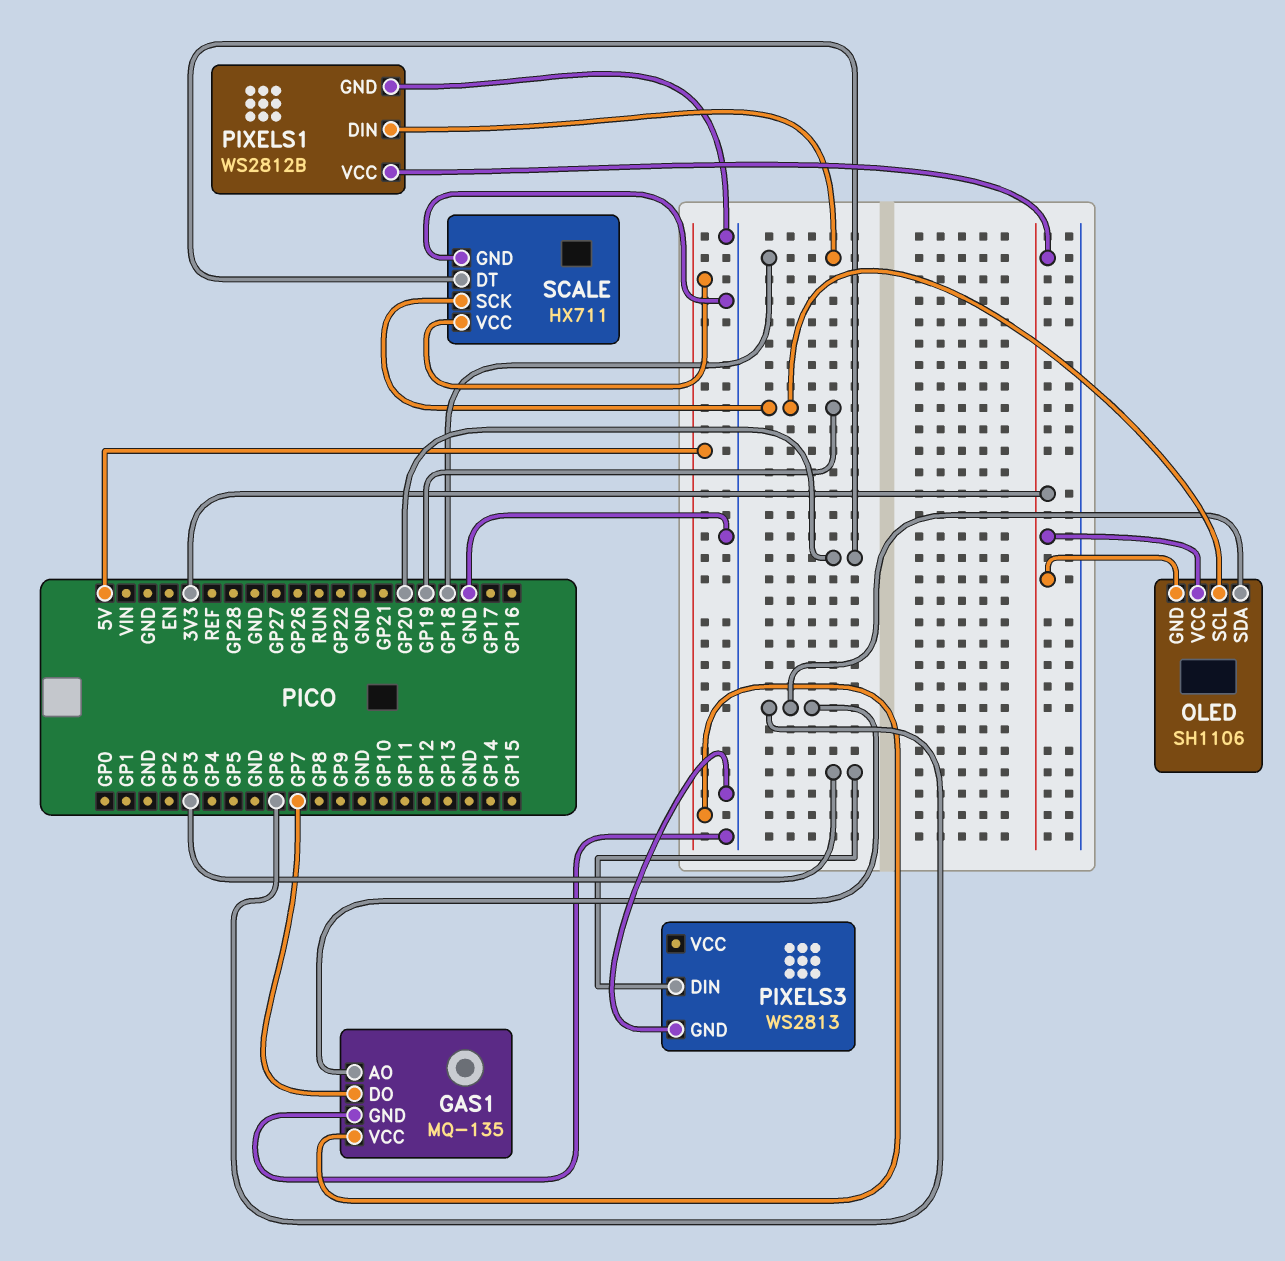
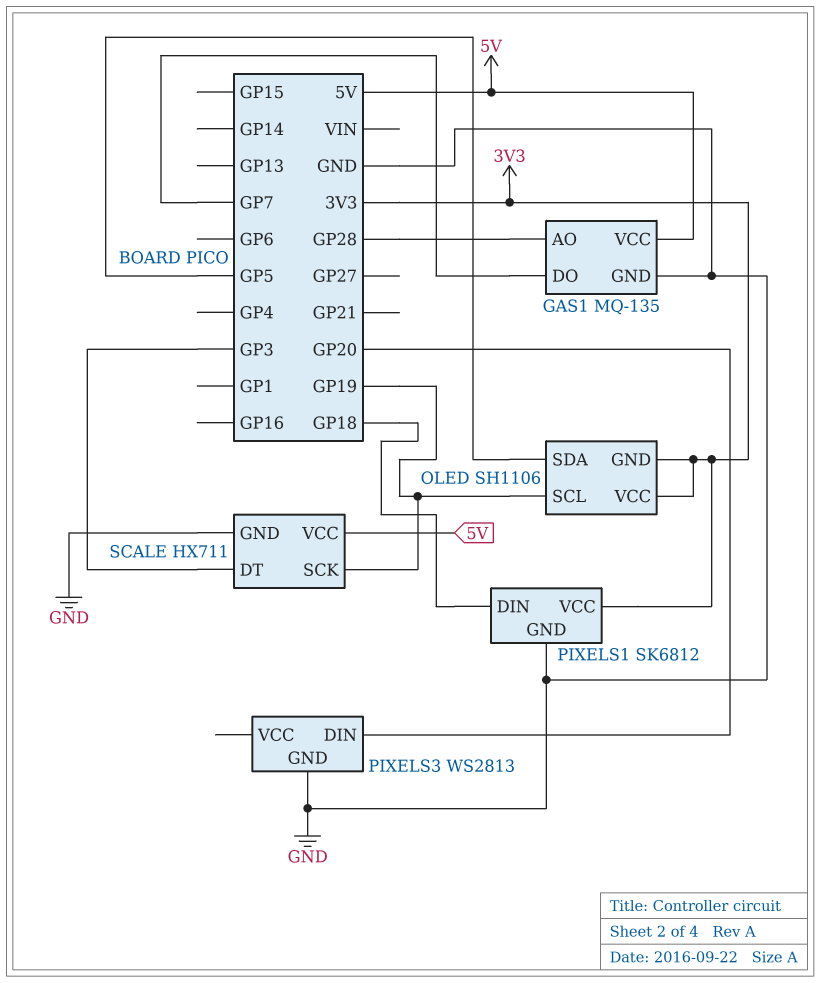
GAS1 pin AO: GP6 -> GP28
OLED pin SDA: GP6 -> GP5
PIXELS1: WS2812B -> SK6812
PIXELS3 pin DIN: GP3 -> GP20
SCALE pin DT: GP20 -> GP3

